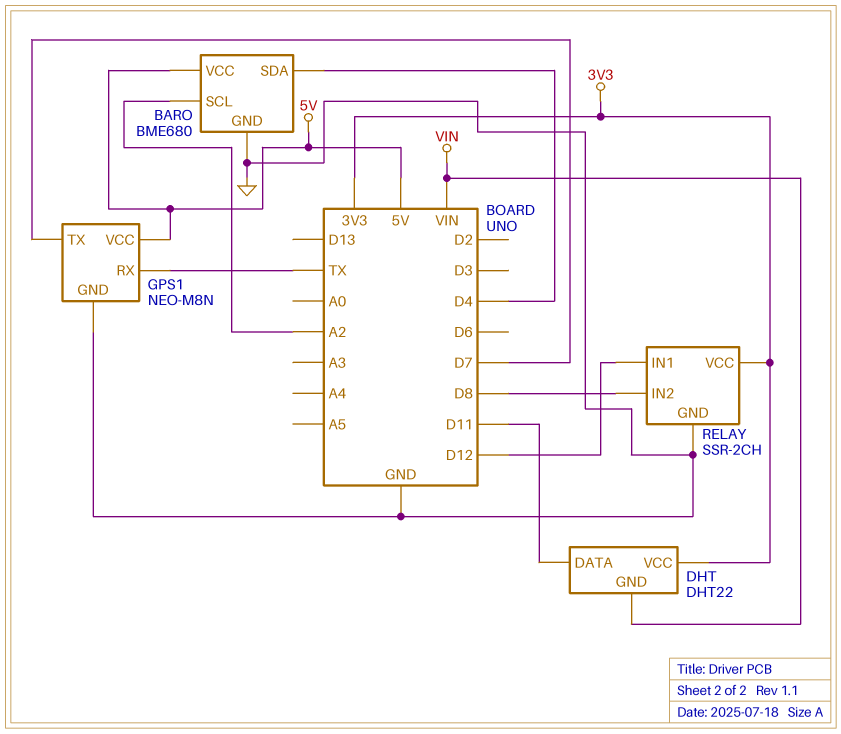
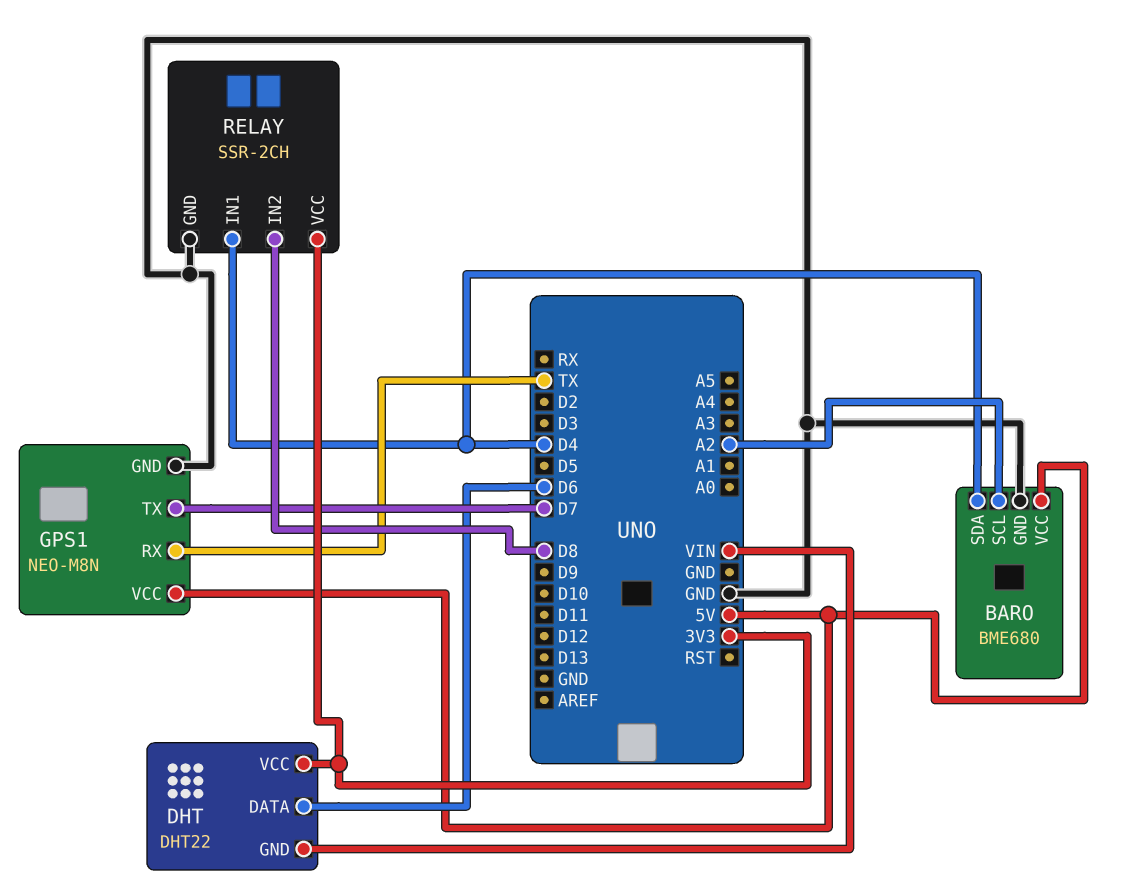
DHT pin DATA: D11 -> D6
RELAY pin IN1: D12 -> D4

